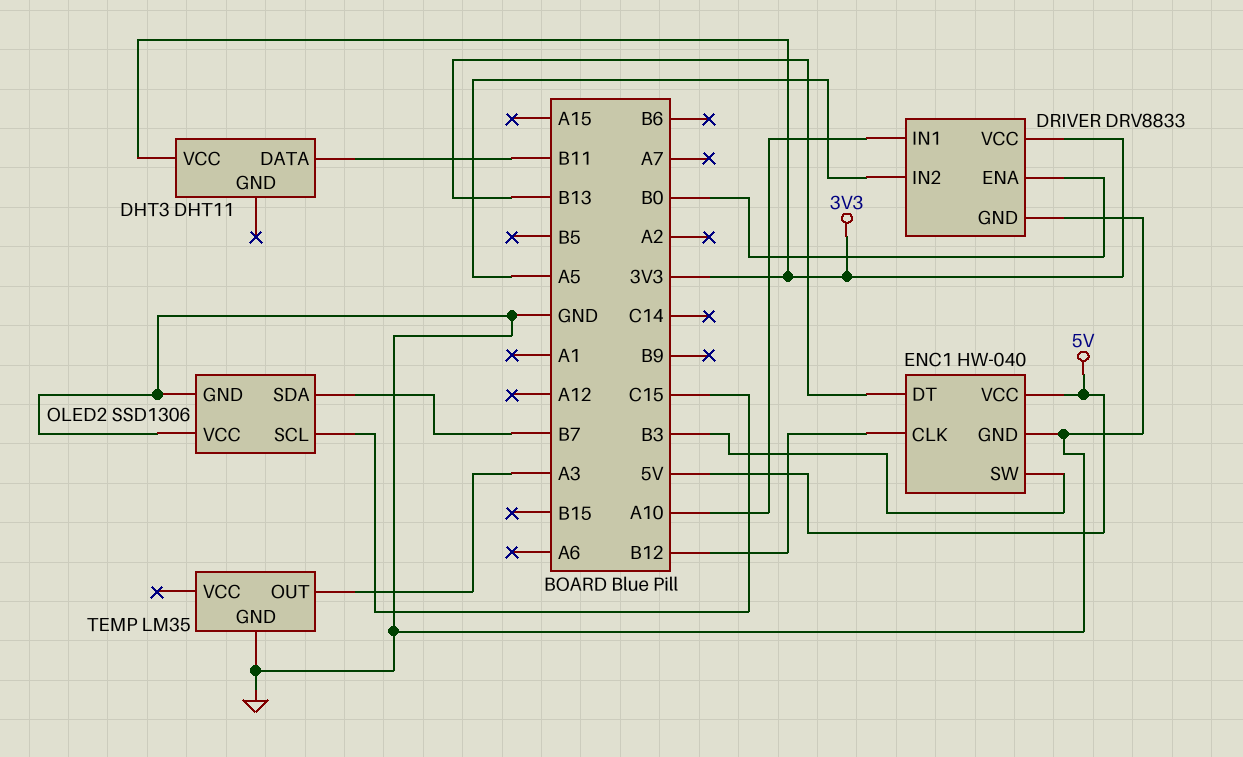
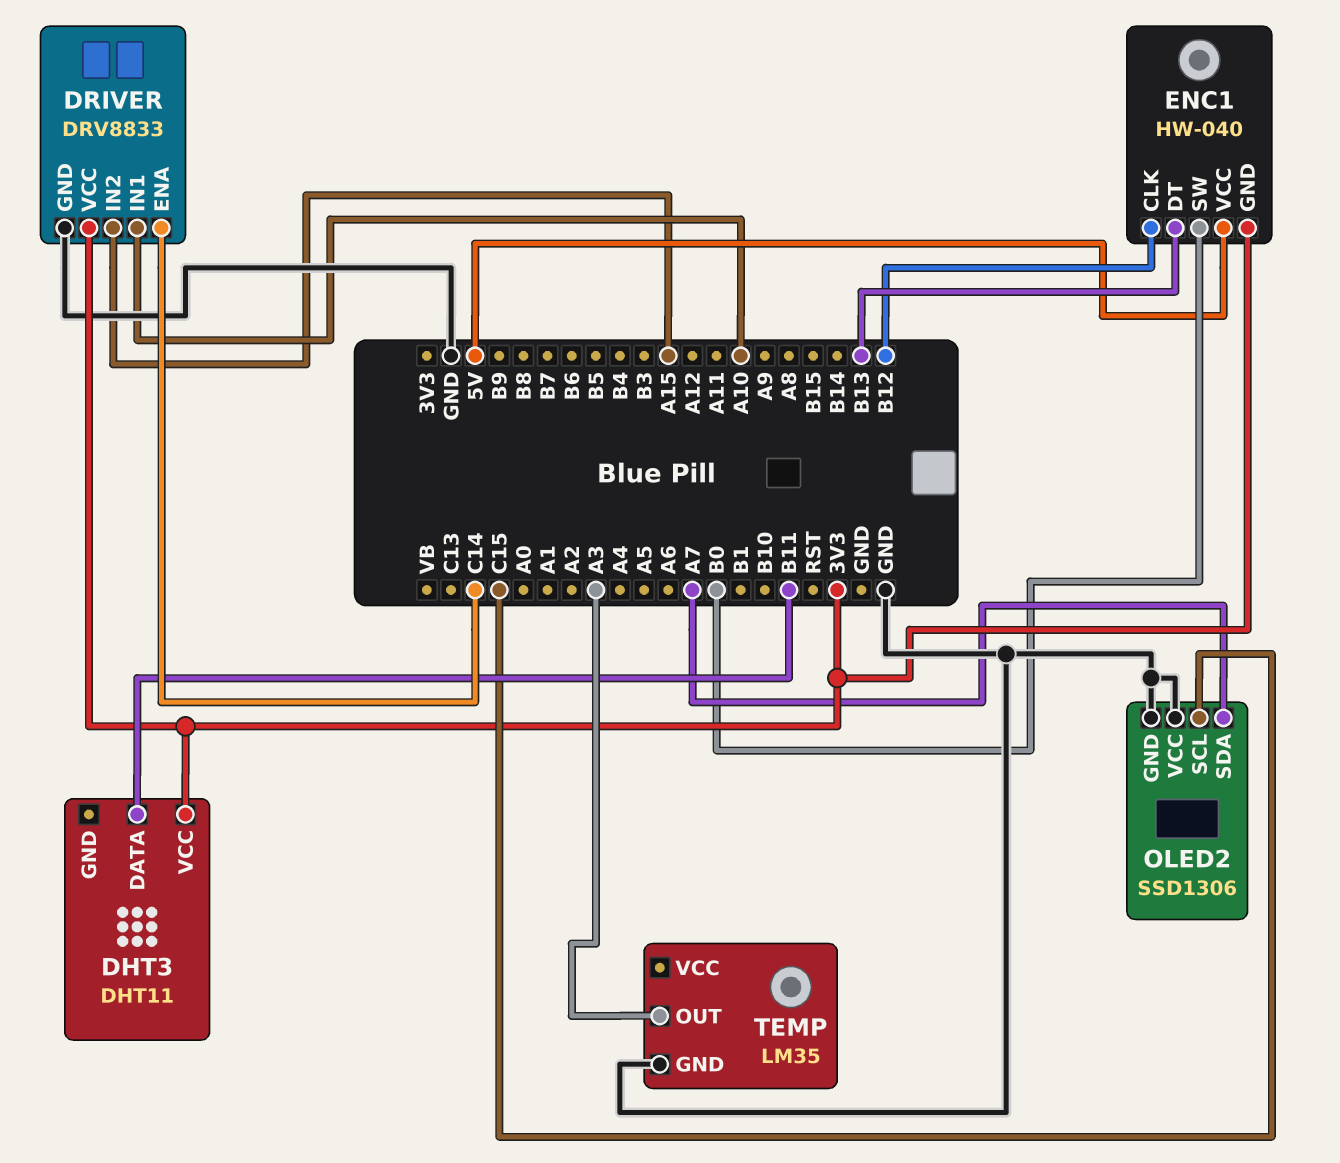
DRIVER pin ENA: B0 -> C14
DRIVER pin IN2: A5 -> A15
ENC1 pin GND: GND -> 3V3
ENC1 pin SW: B3 -> B0
OLED2 pin SDA: B7 -> A7

